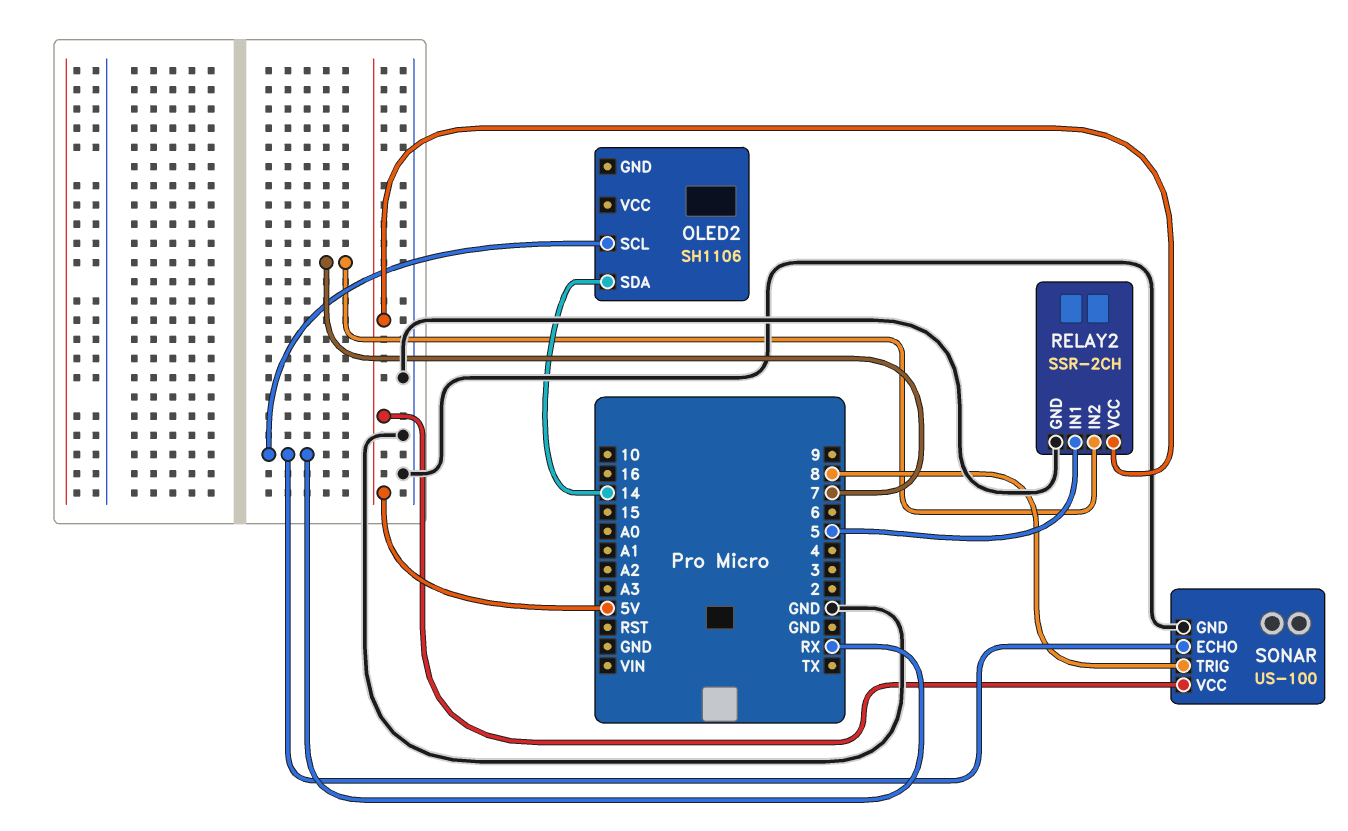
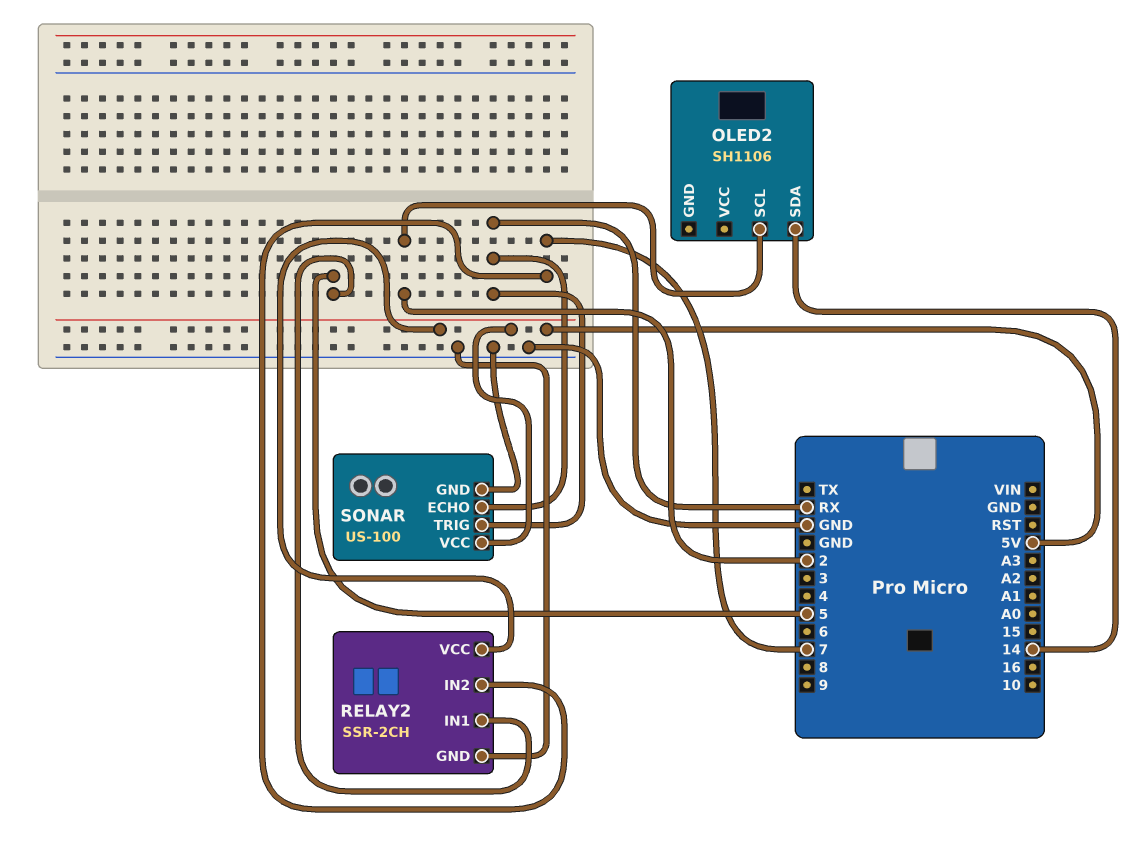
OLED2 pin SCL: RX -> 2
SONAR pin TRIG: 8 -> RX

